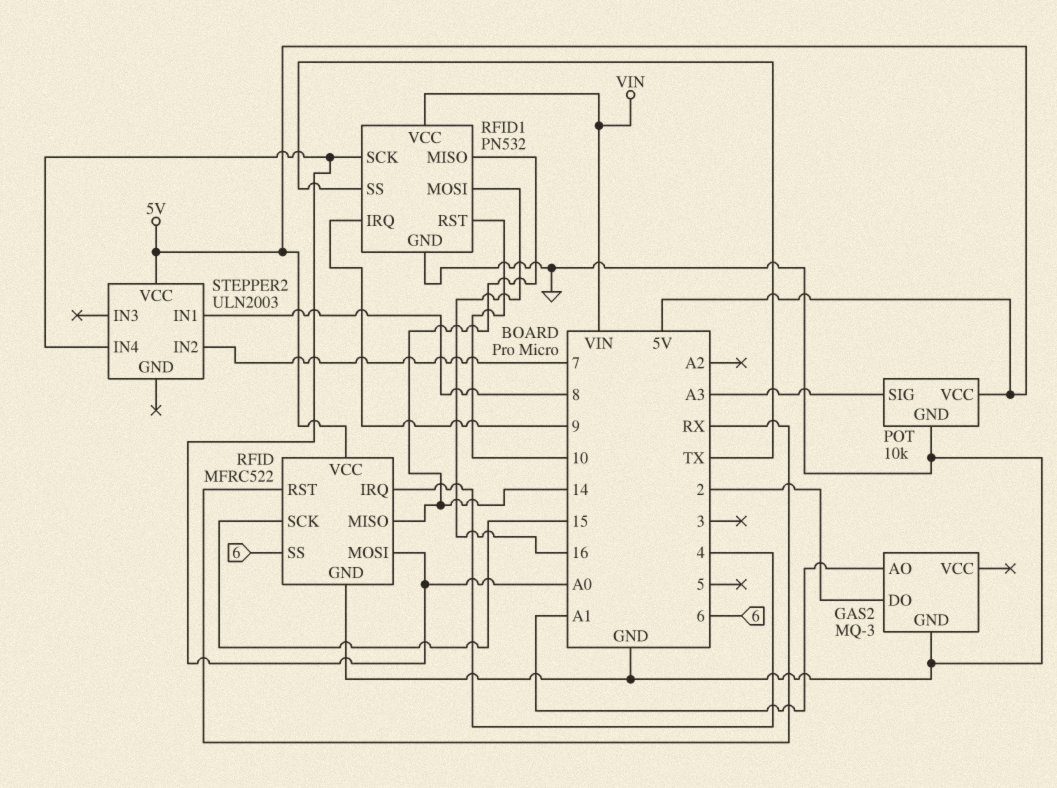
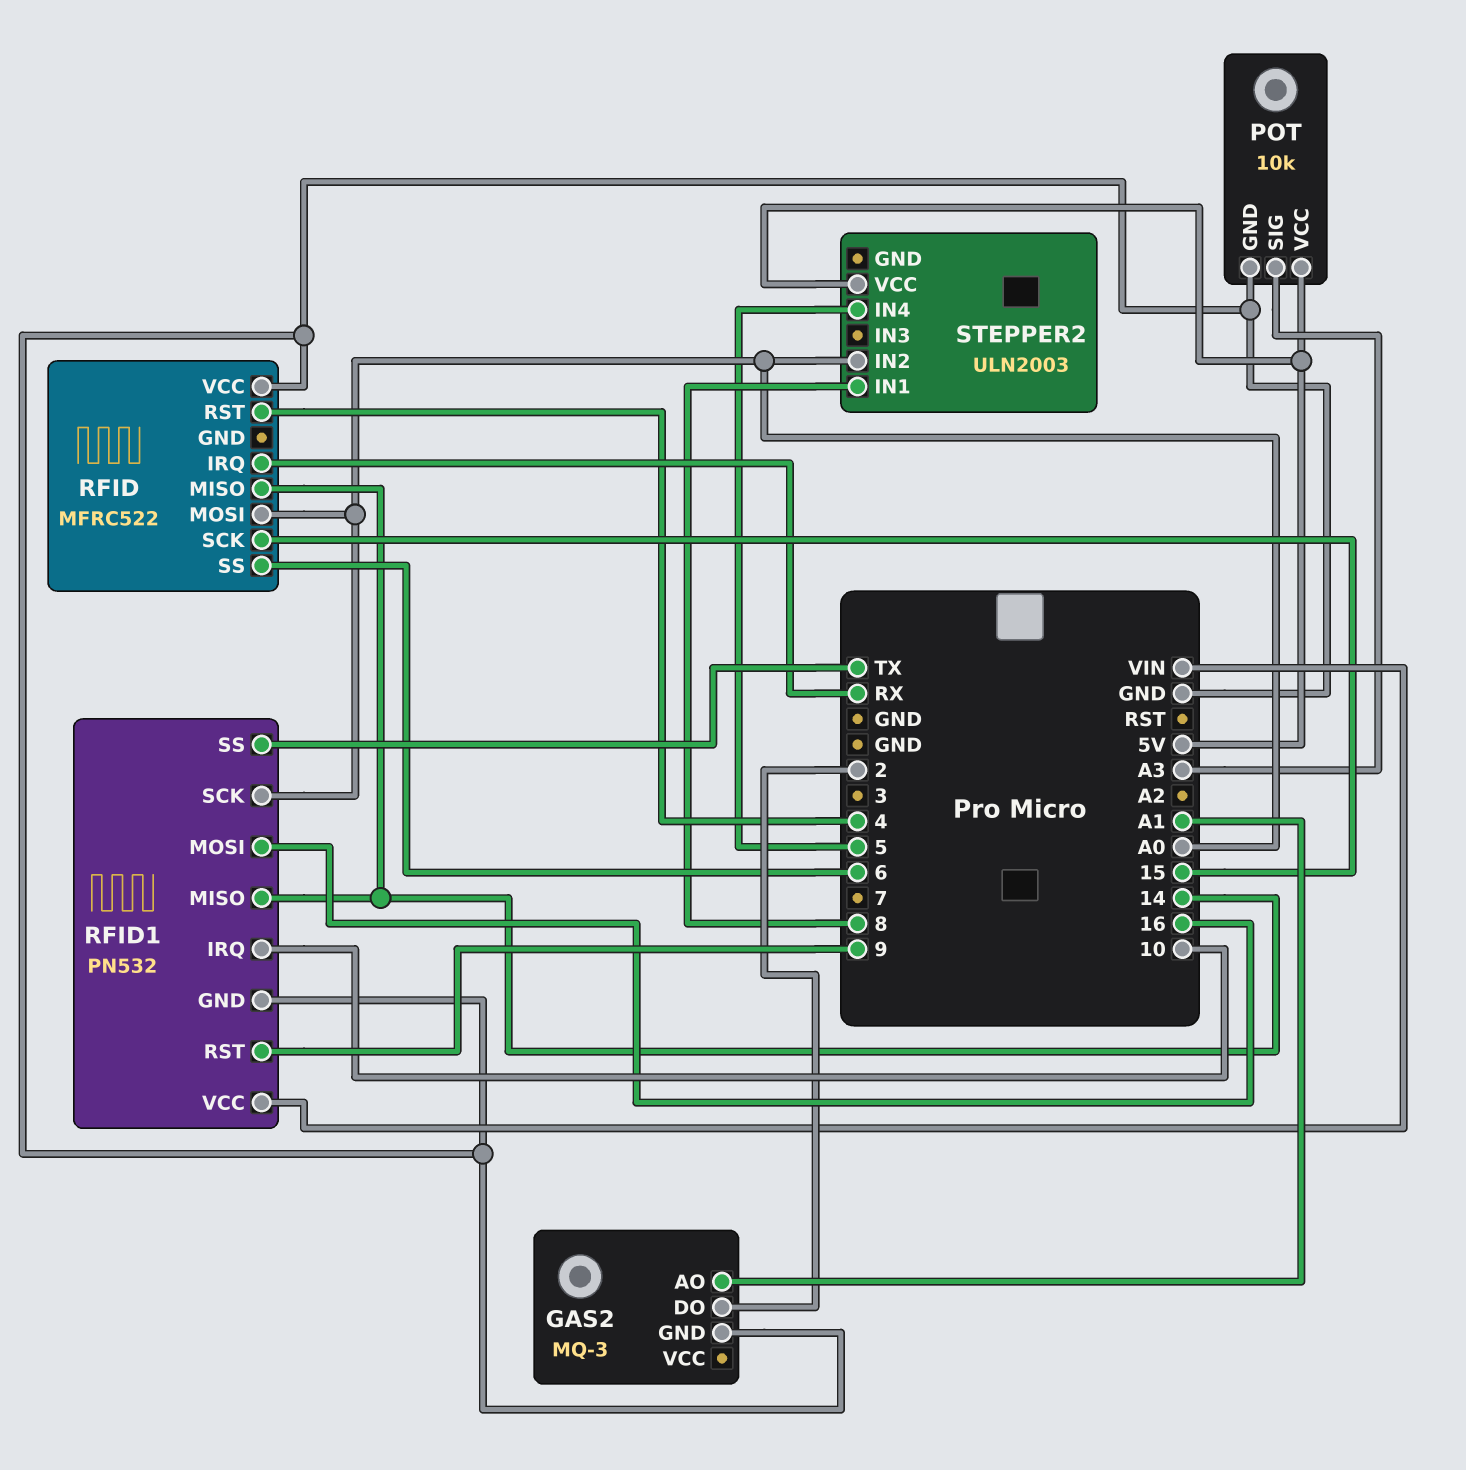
RFID pin GND: GND -> none
RFID pin IRQ: 4 -> RX
RFID pin RST: RX -> 4
RFID pin VCC: 5V -> GND
RFID1 pin IRQ: 9 -> 10
RFID1 pin RST: 10 -> 9
STEPPER2 pin IN2: 7 -> A0
STEPPER2 pin IN4: A0 -> 5

